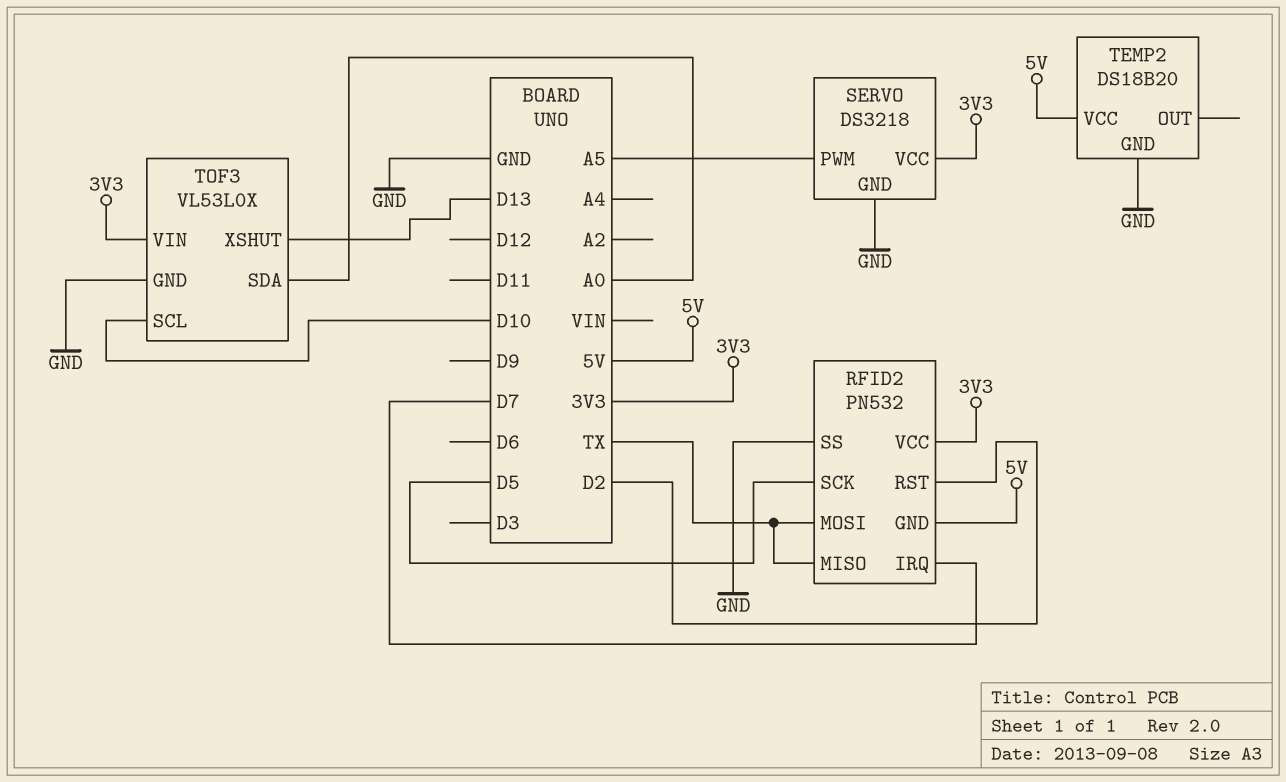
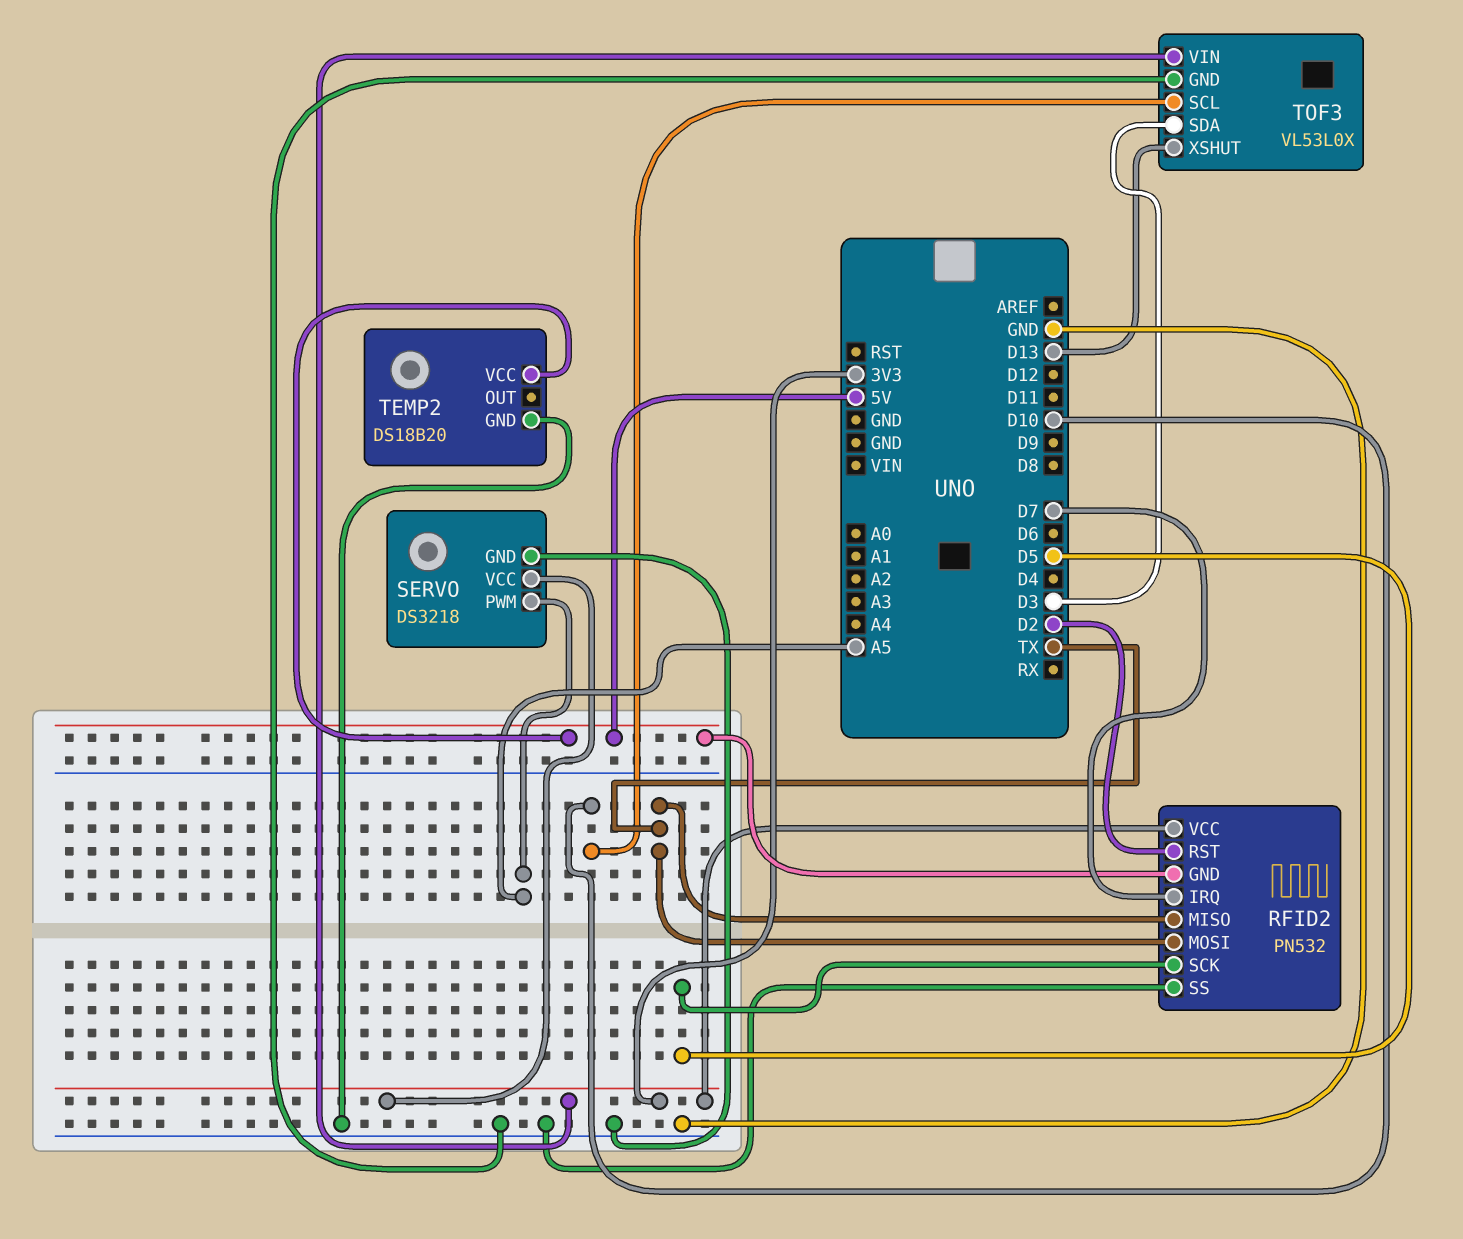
TOF3 pin SDA: A0 -> D3

